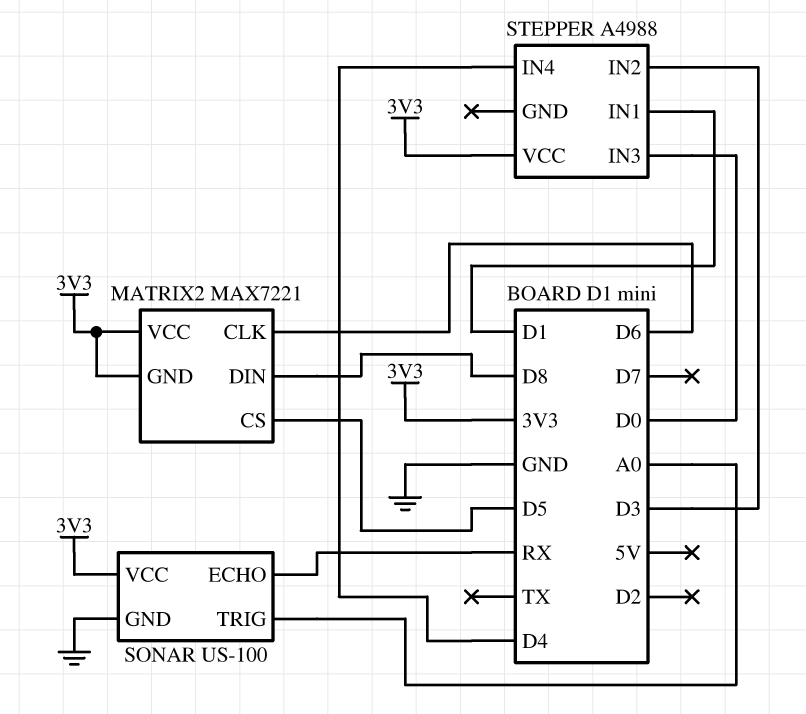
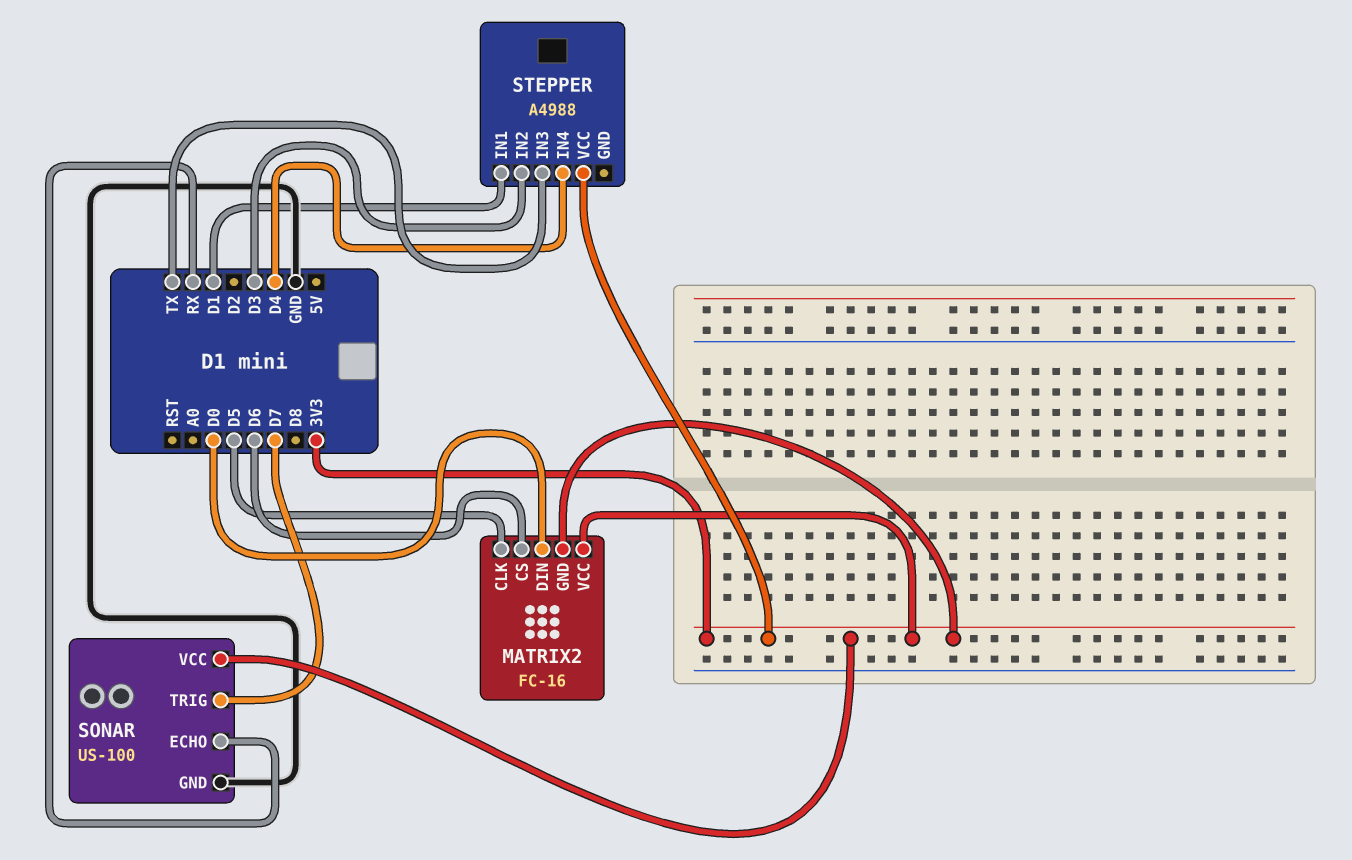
MATRIX2: MAX7221 -> FC-16
MATRIX2 pin CLK: D6 -> D5
MATRIX2 pin CS: D5 -> D6
MATRIX2 pin DIN: D8 -> D0
SONAR pin TRIG: A0 -> D7
STEPPER pin IN3: D0 -> TX

